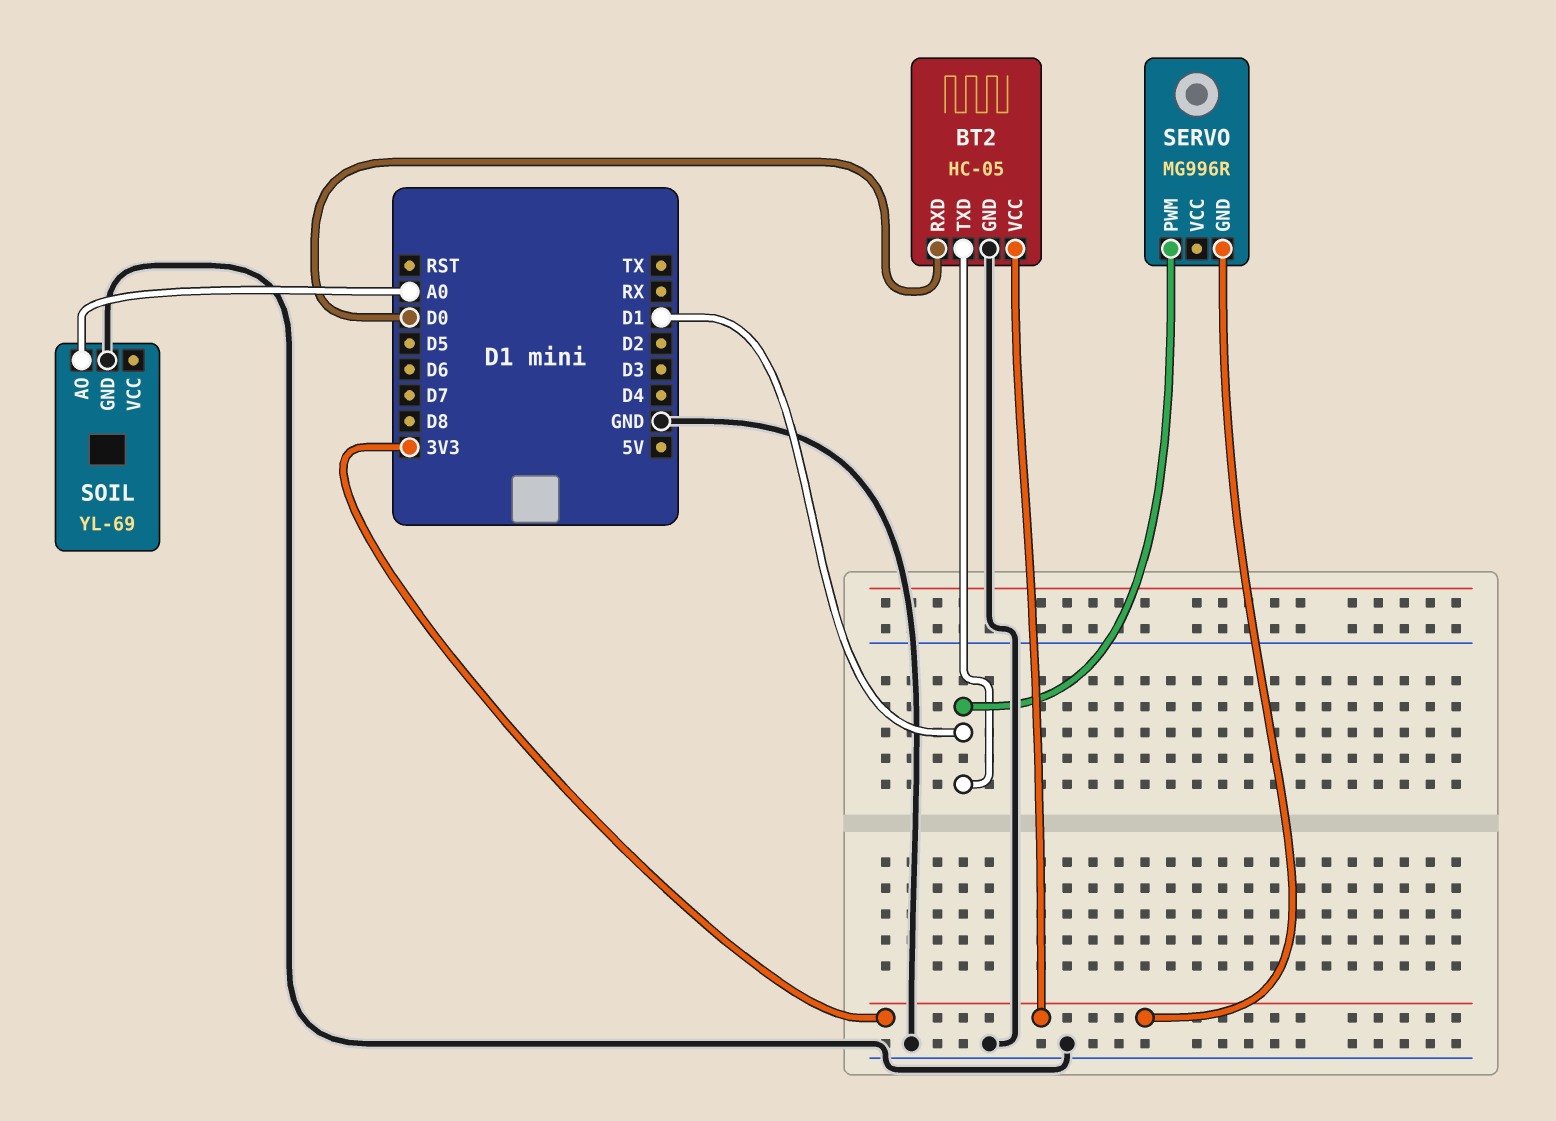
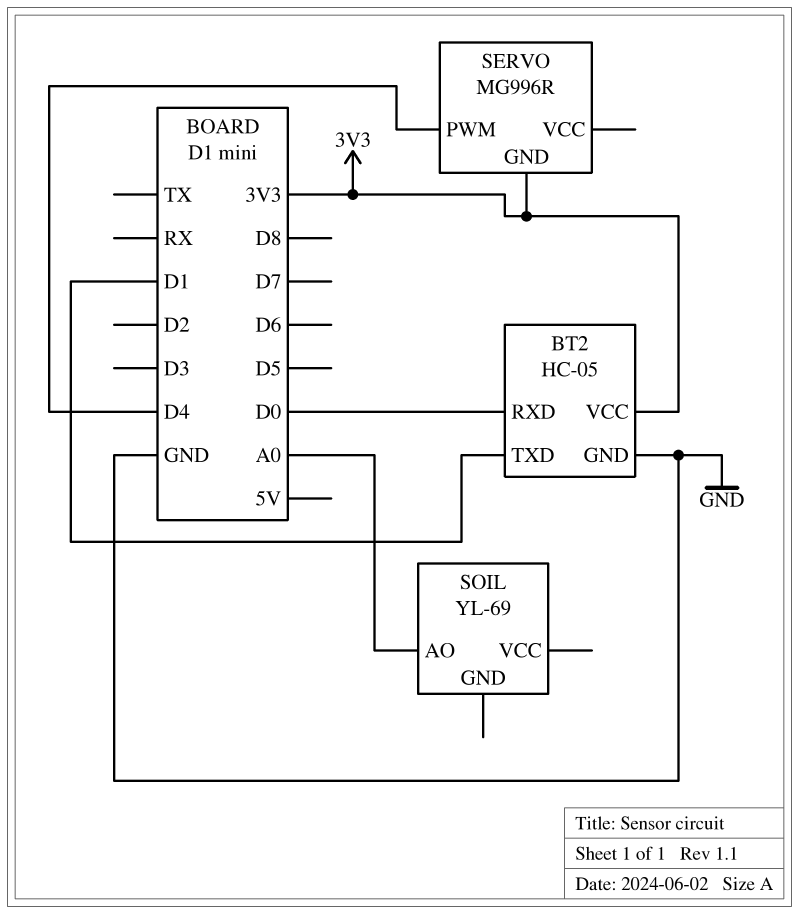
SERVO pin PWM: D1 -> D4
SOIL pin GND: GND -> none

